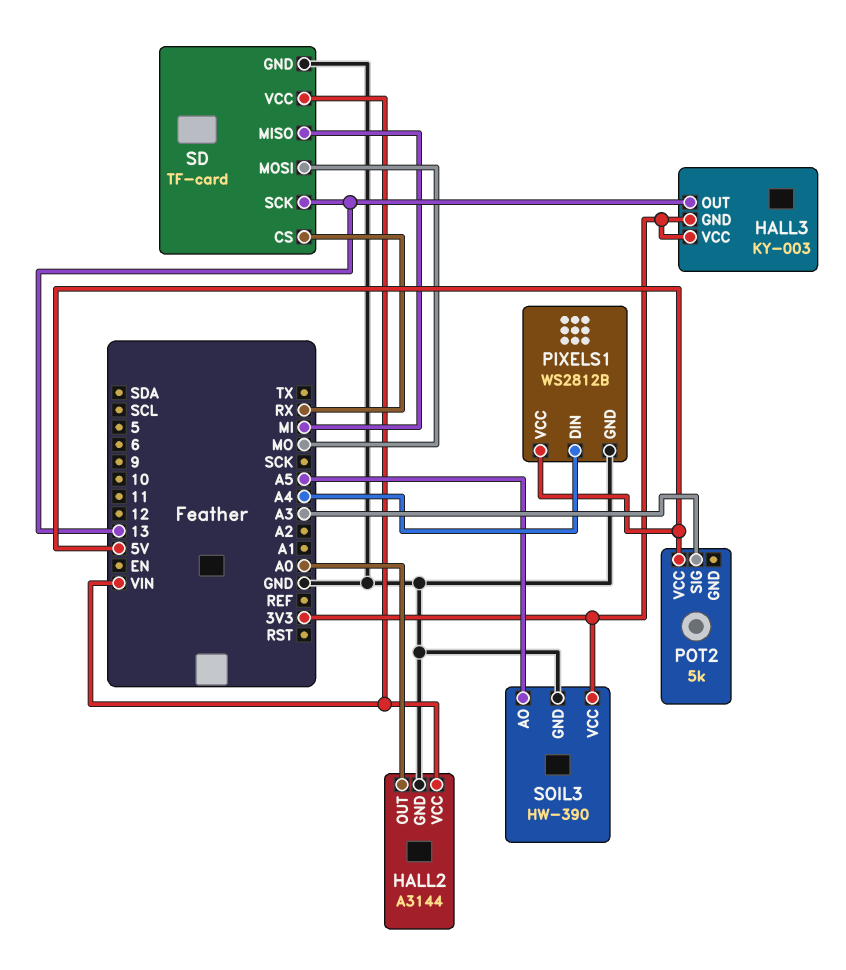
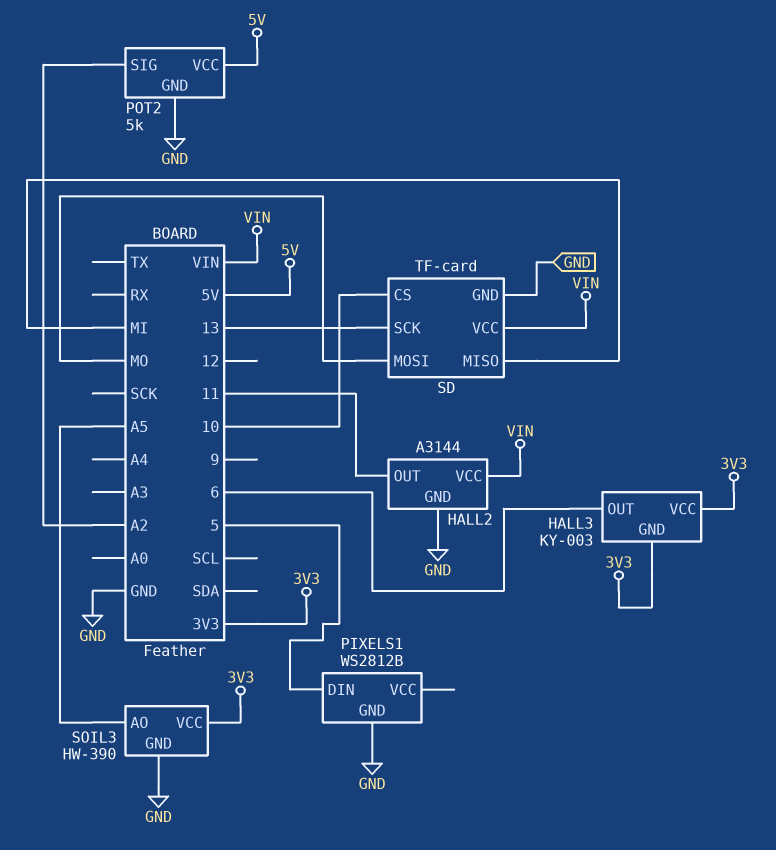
HALL2 pin OUT: A0 -> 11
HALL3 pin OUT: 13 -> 6
PIXELS1 pin DIN: A4 -> 5
PIXELS1 pin VCC: 5V -> none
POT2 pin GND: none -> GND
POT2 pin SIG: A3 -> A2
SD pin CS: RX -> 10

